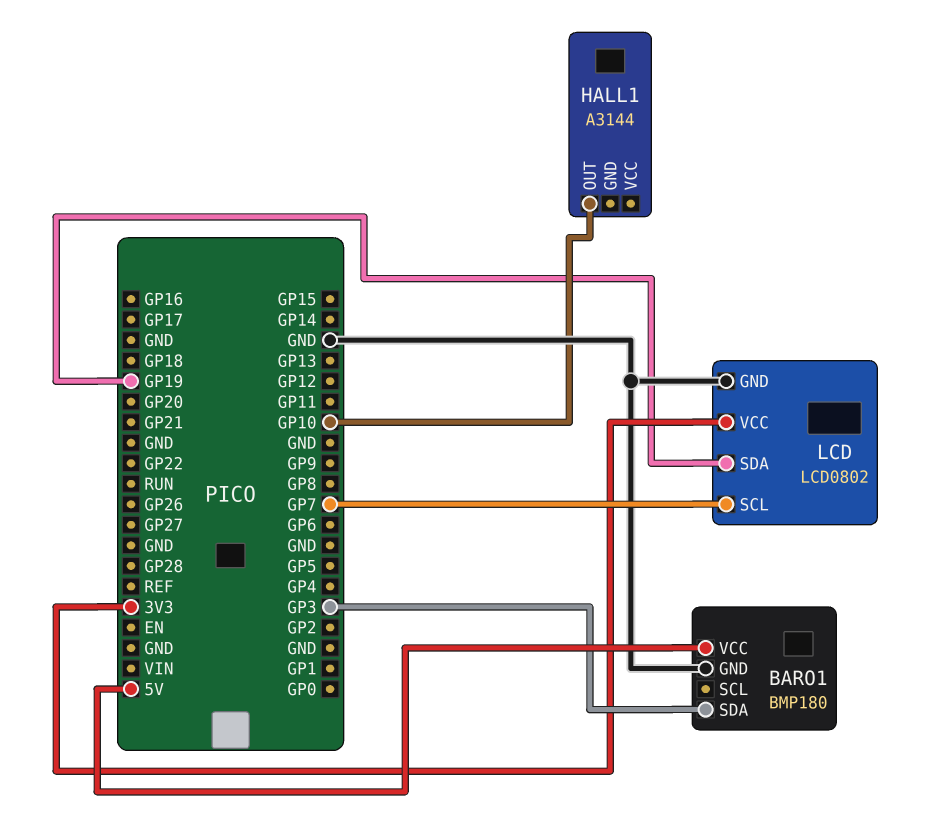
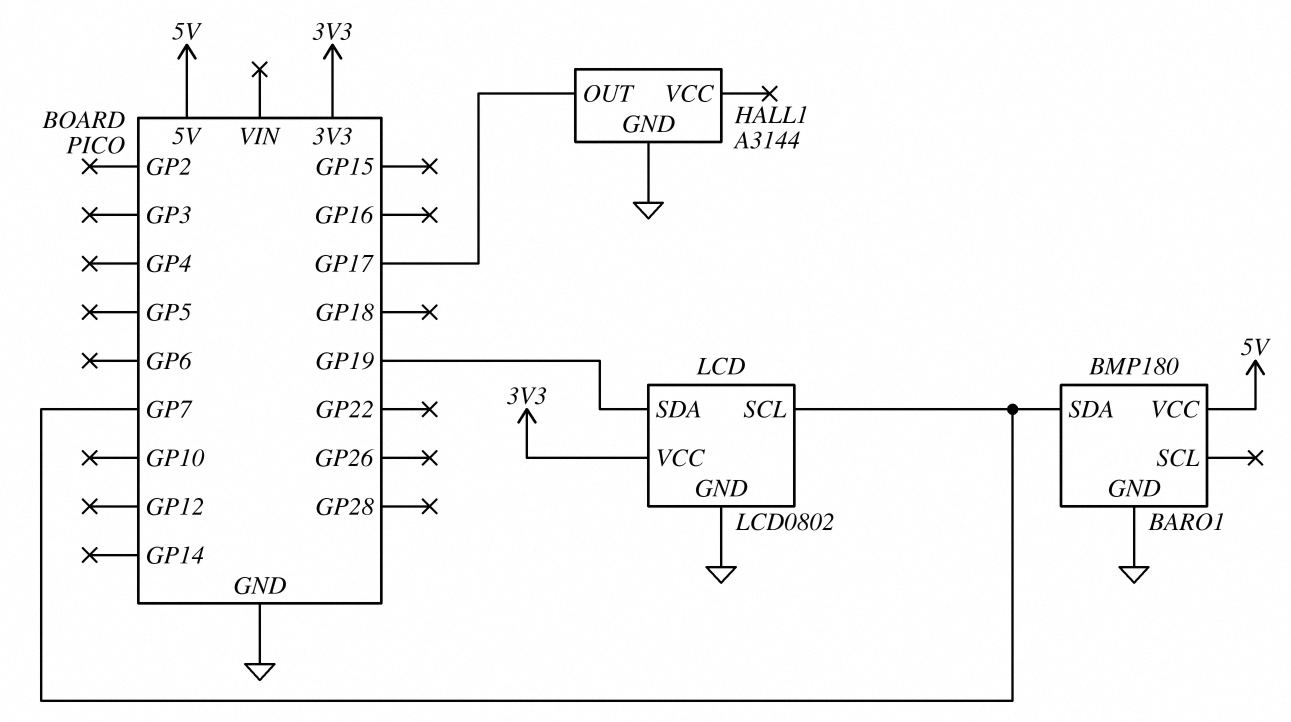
BARO1 pin SDA: GP3 -> GP7
HALL1 pin GND: none -> GND
HALL1 pin OUT: GP10 -> GP17

